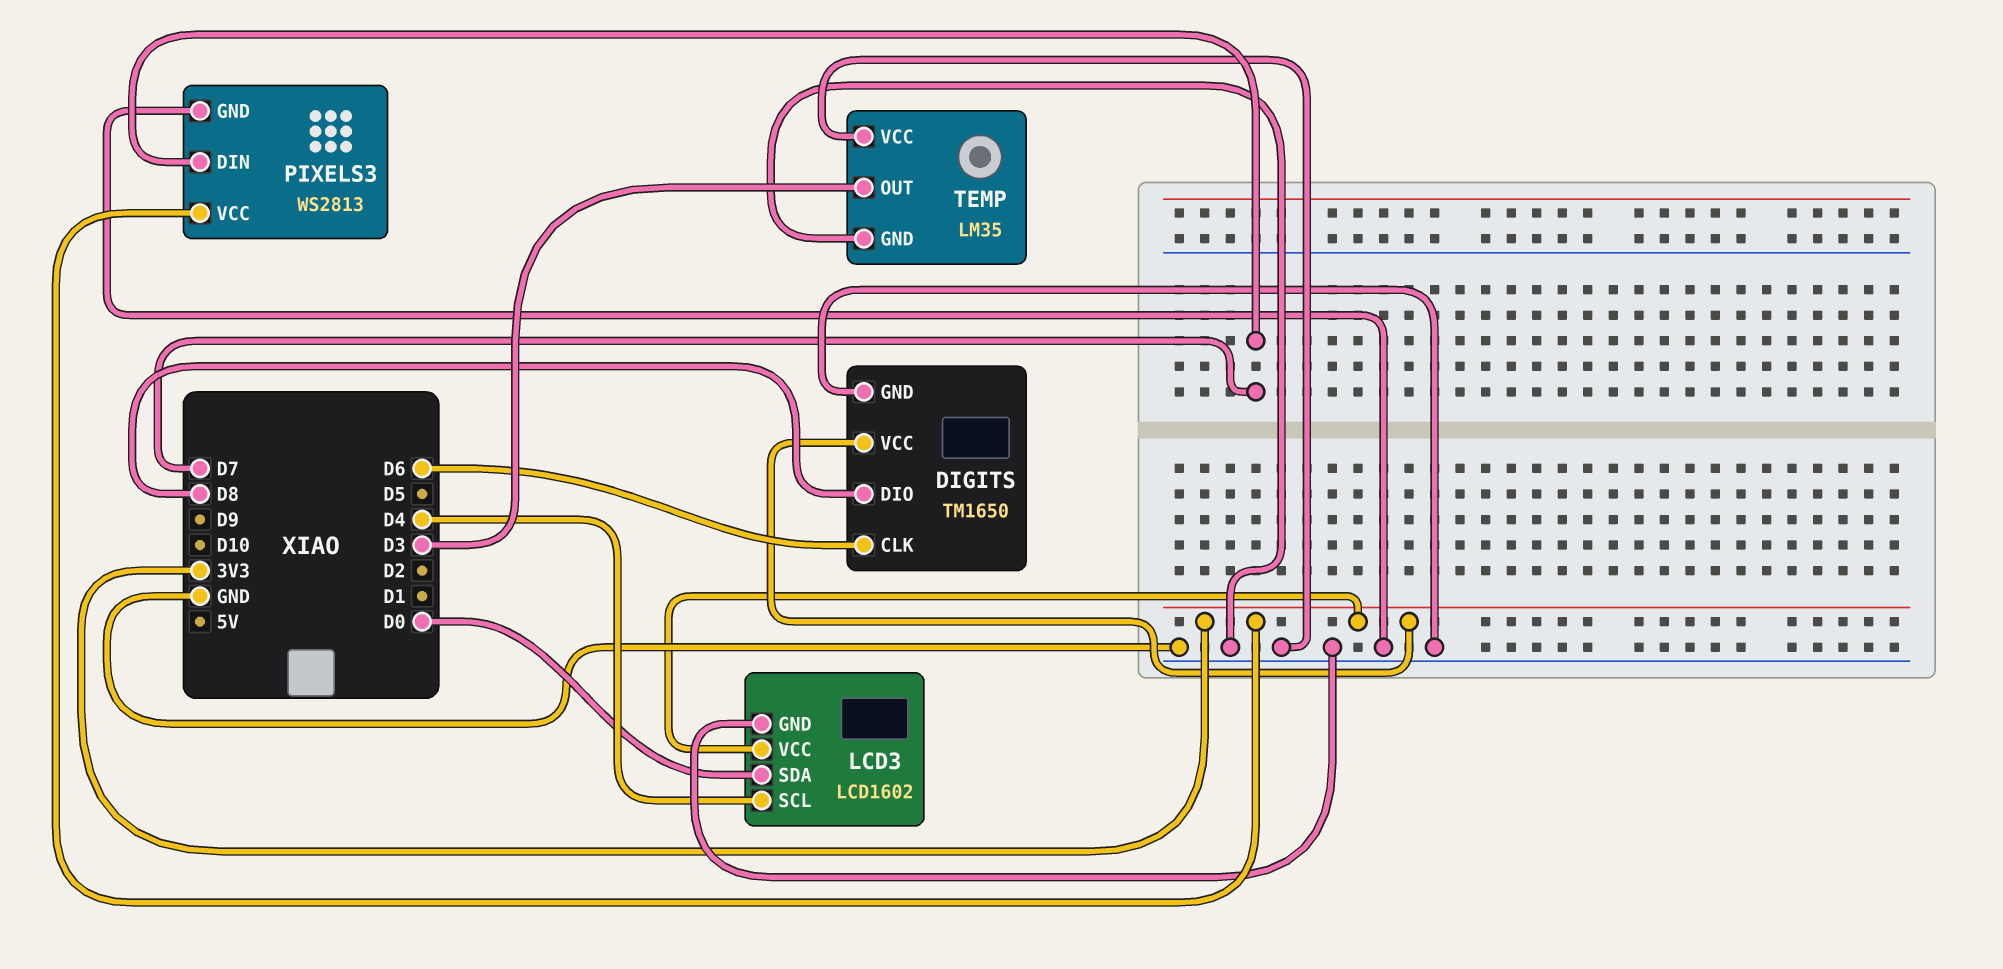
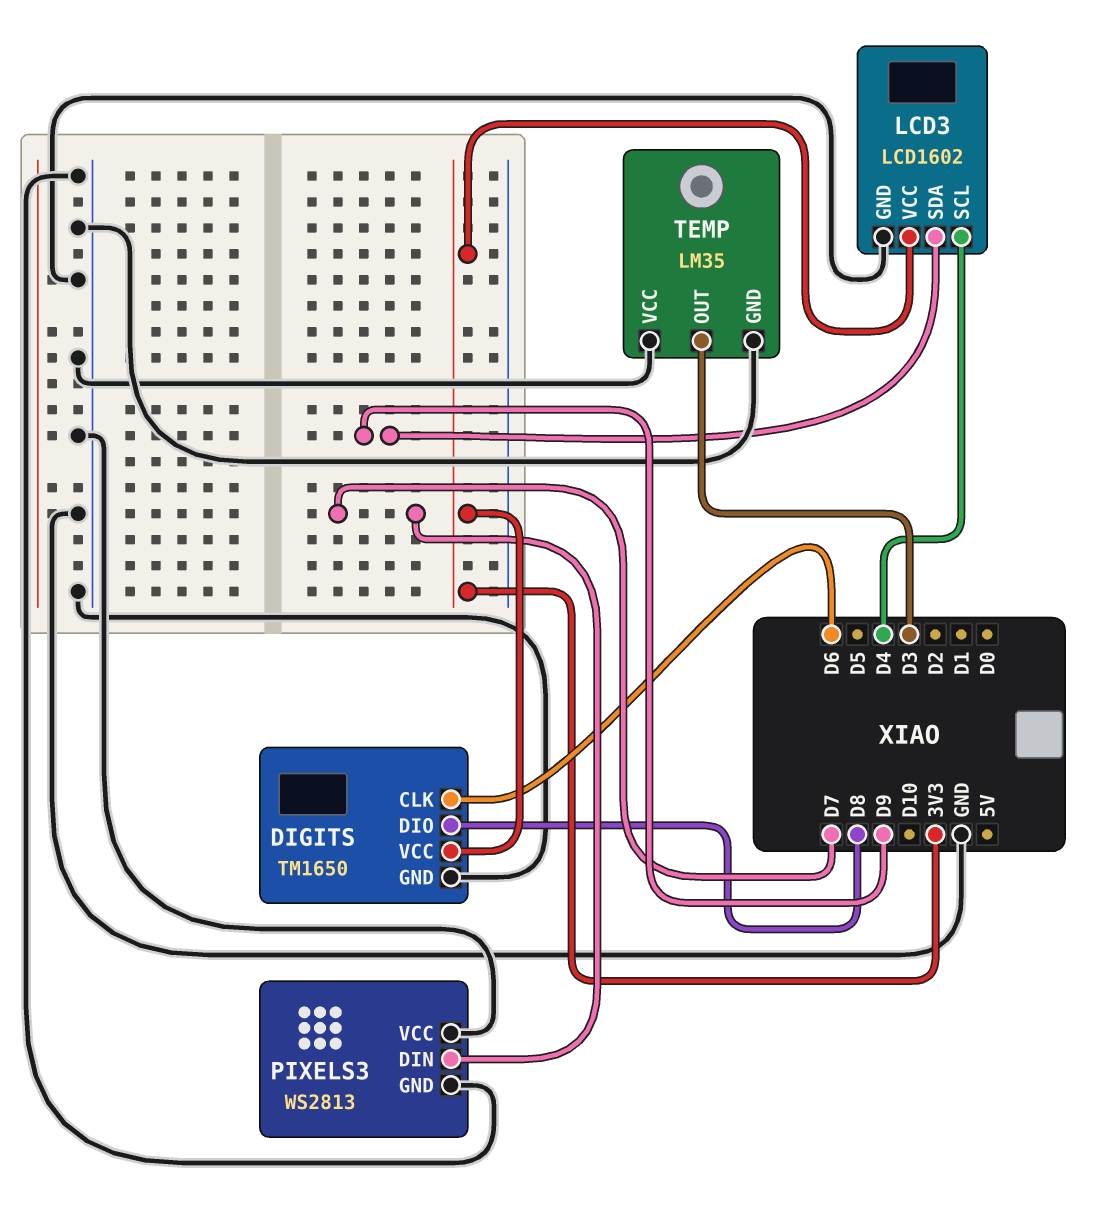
LCD3 pin SDA: D0 -> D9
PIXELS3 pin VCC: 3V3 -> GND

